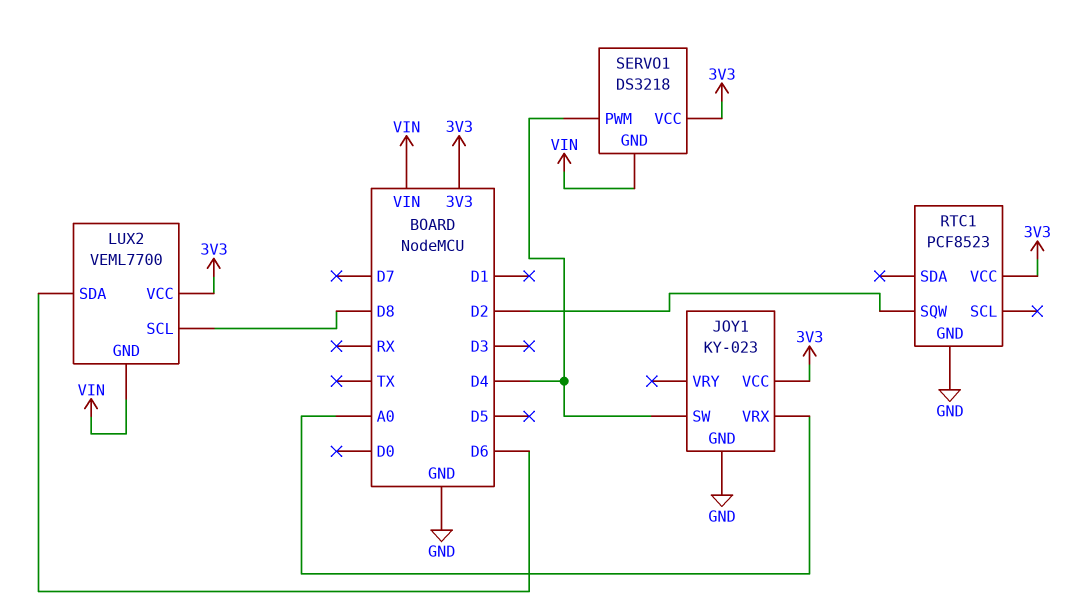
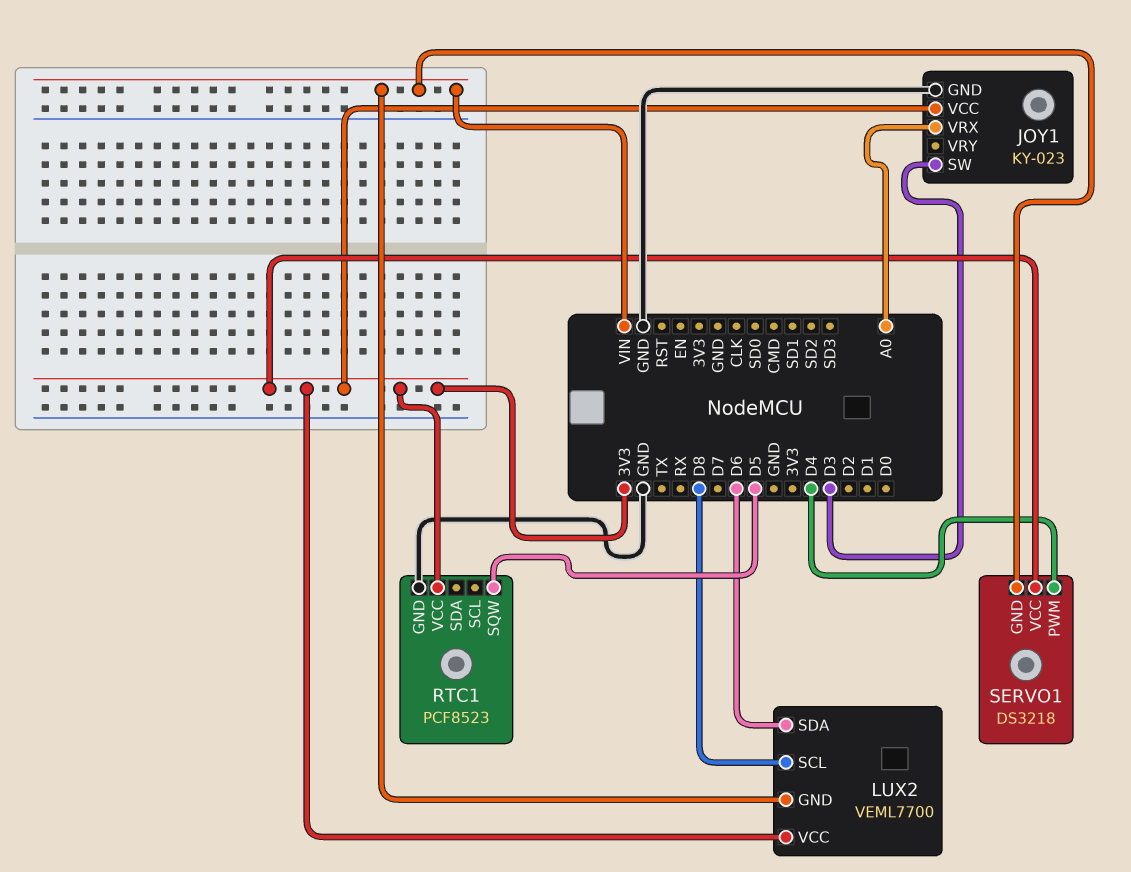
JOY1 pin SW: D4 -> D3
RTC1 pin SQW: D2 -> D5

